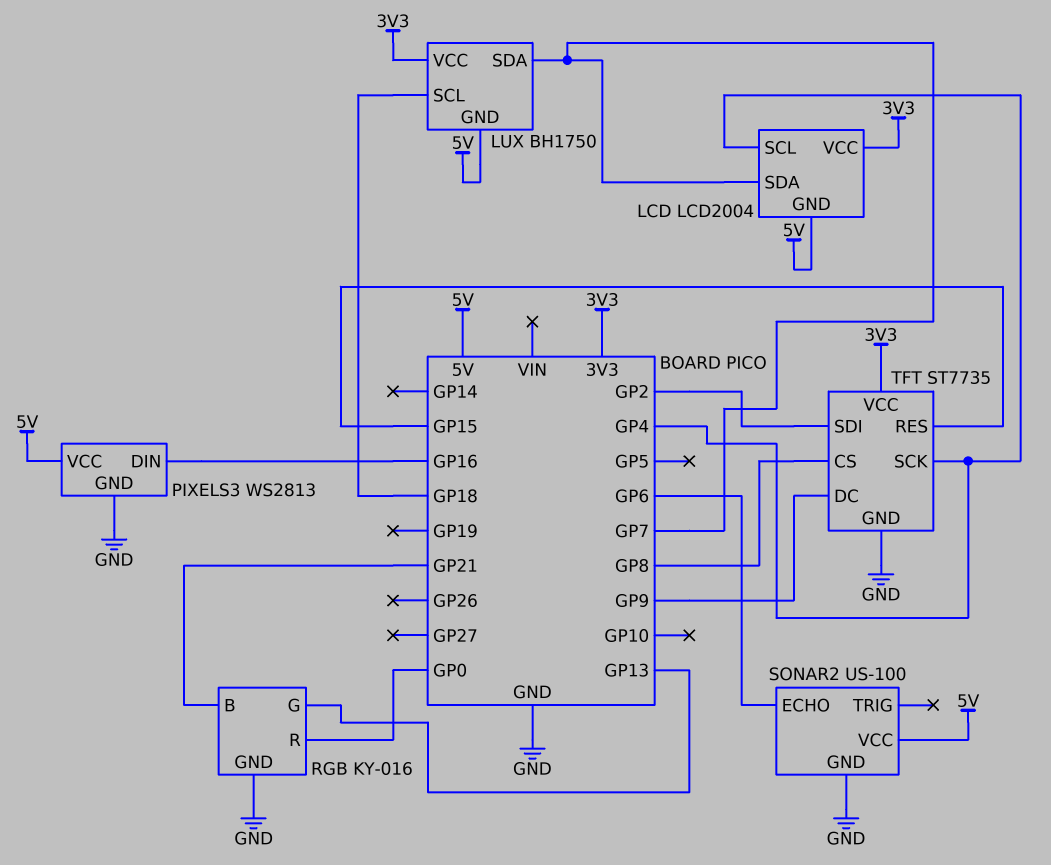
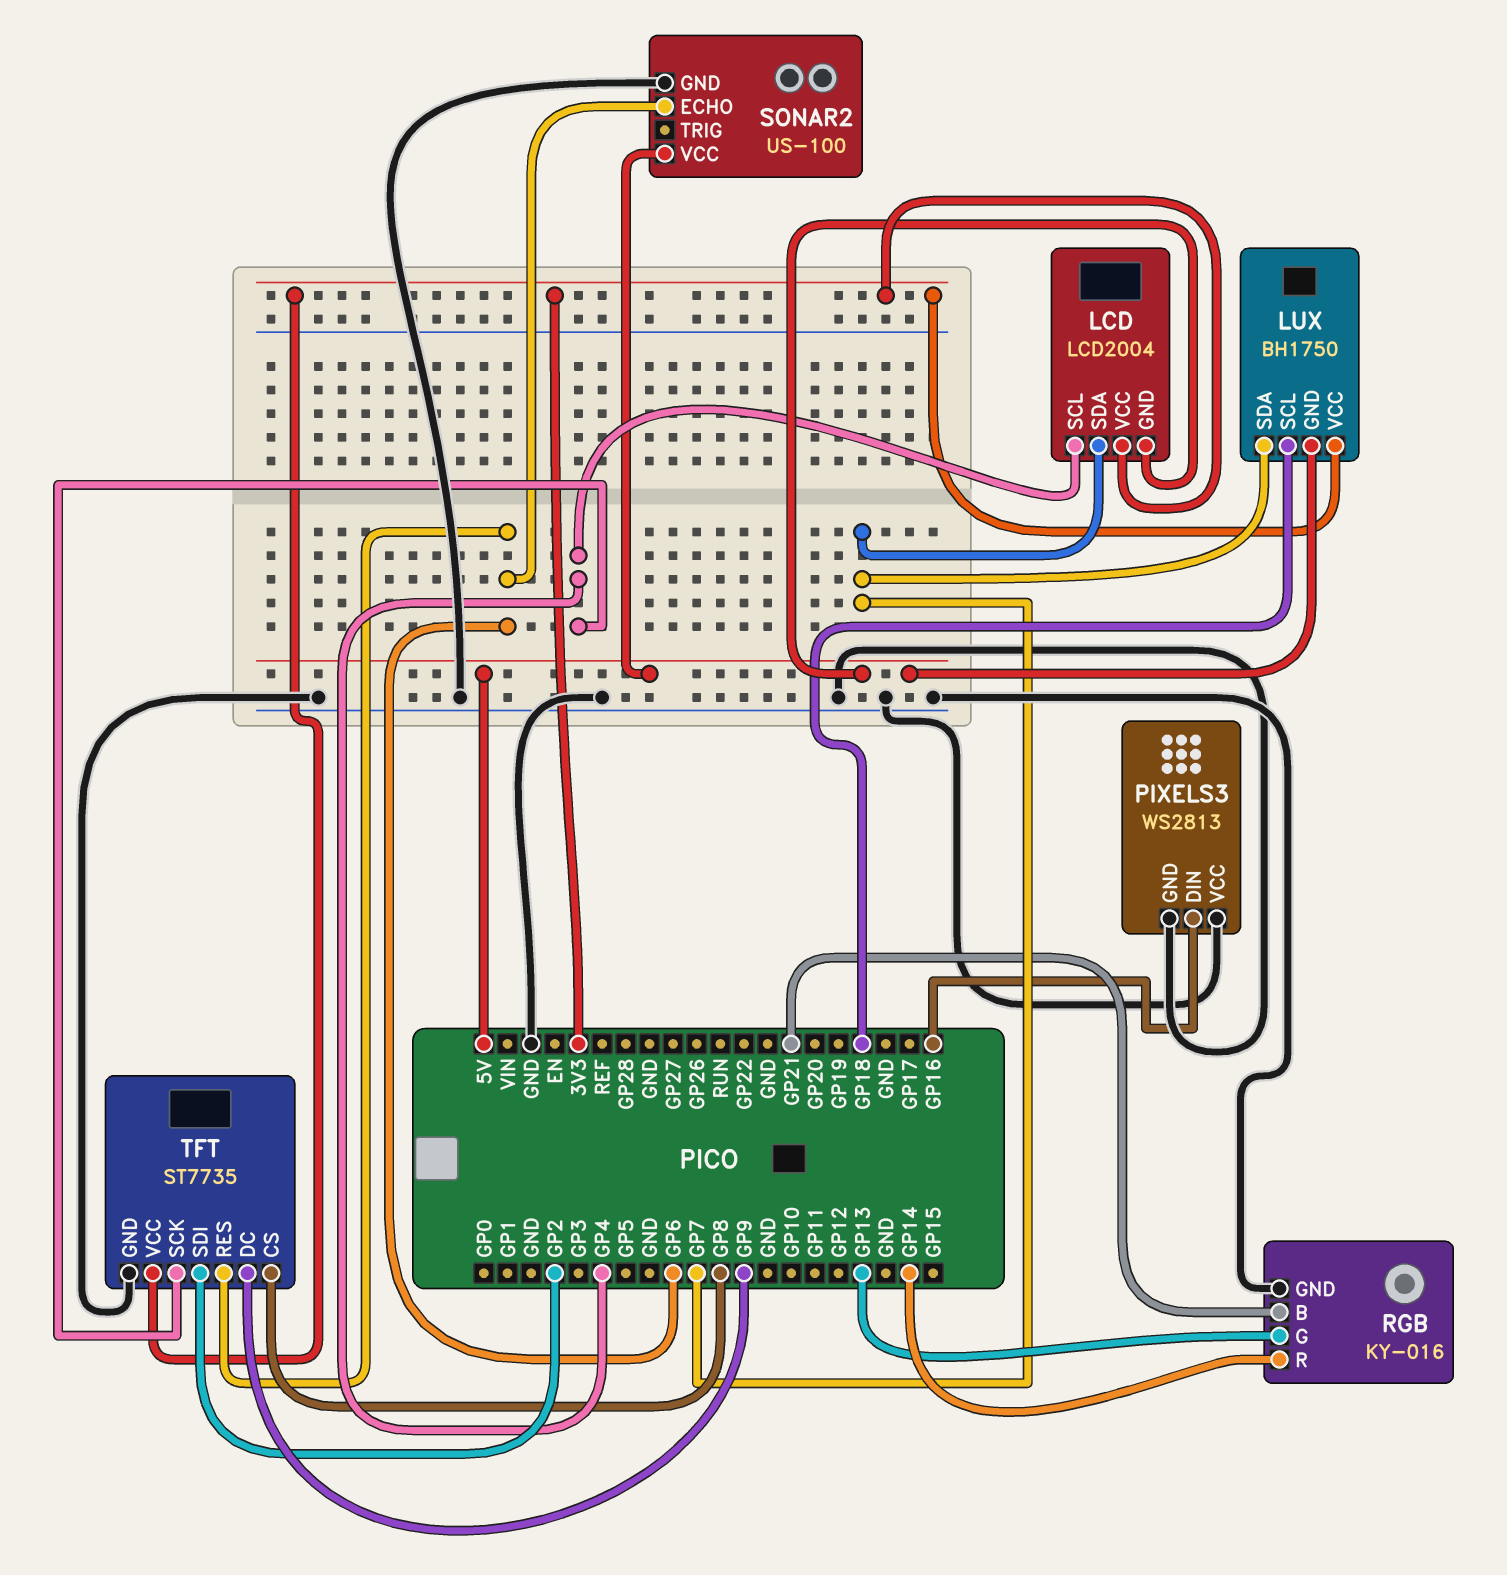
PIXELS3 pin VCC: 5V -> GND
RGB pin R: GP0 -> GP14
TFT pin RES: GP15 -> GP6

